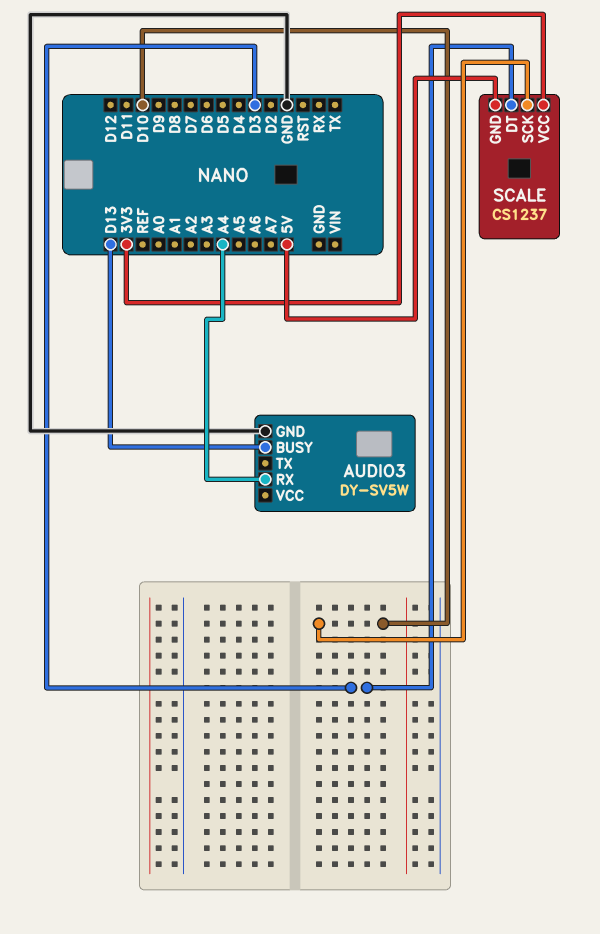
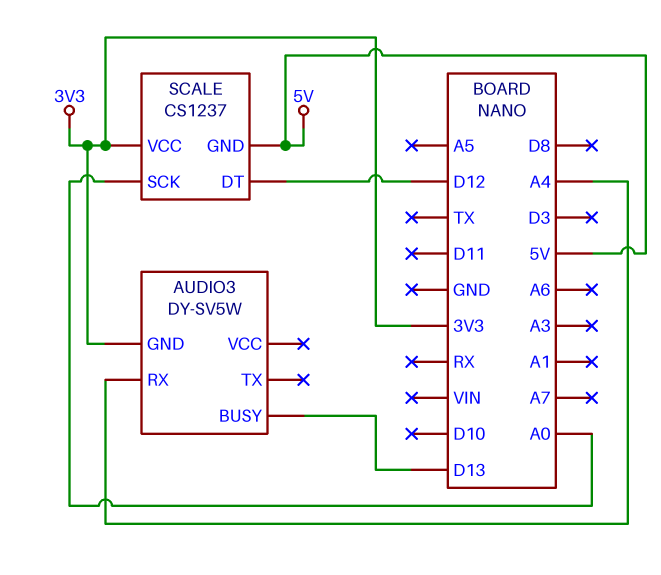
AUDIO3 pin GND: GND -> 3V3
SCALE pin DT: D3 -> D12
SCALE pin SCK: D10 -> A0

